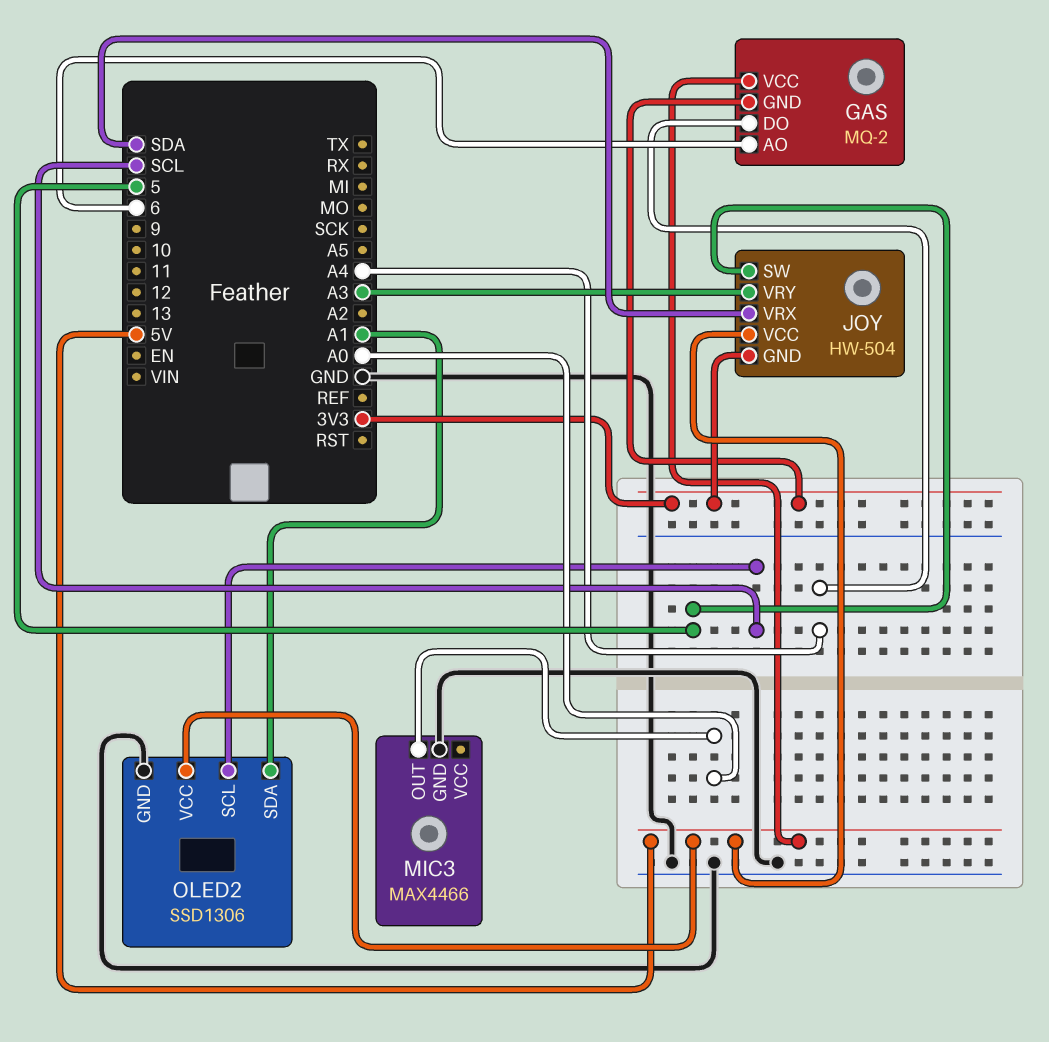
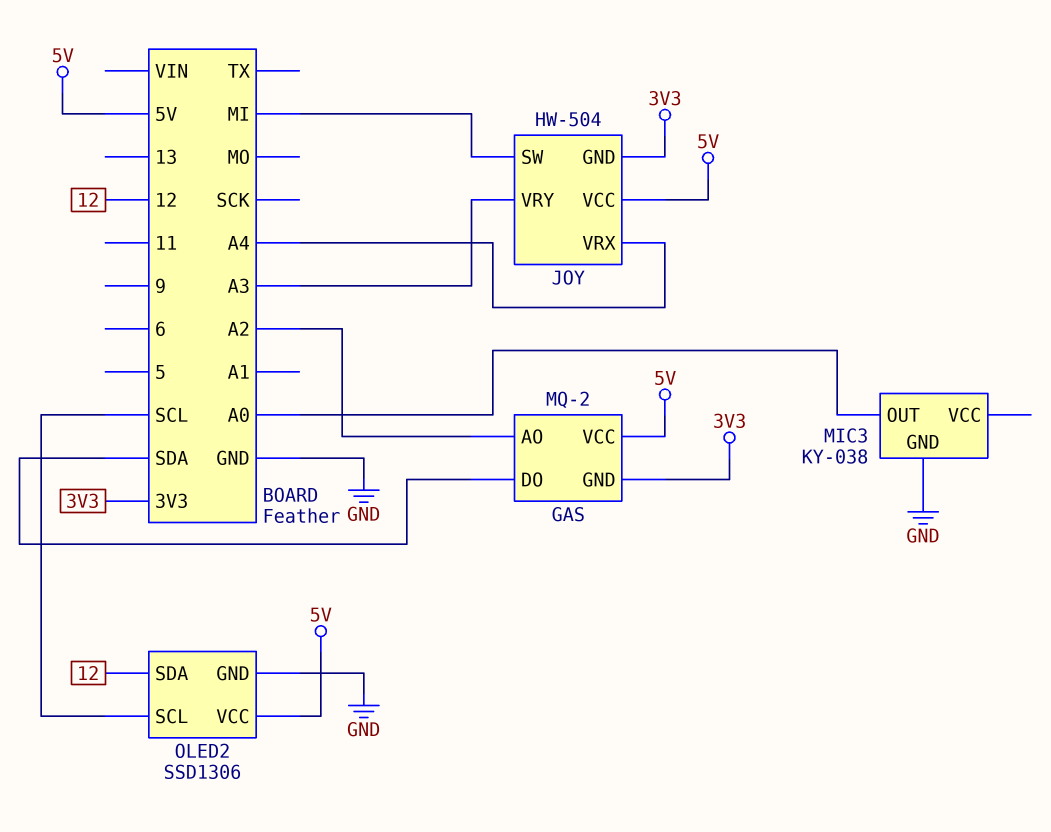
GAS pin AO: 6 -> A2
GAS pin DO: A4 -> SDA
JOY pin SW: 5 -> MI
JOY pin VRX: SDA -> A4
MIC3: MAX4466 -> KY-038
OLED2 pin SDA: A1 -> 12

